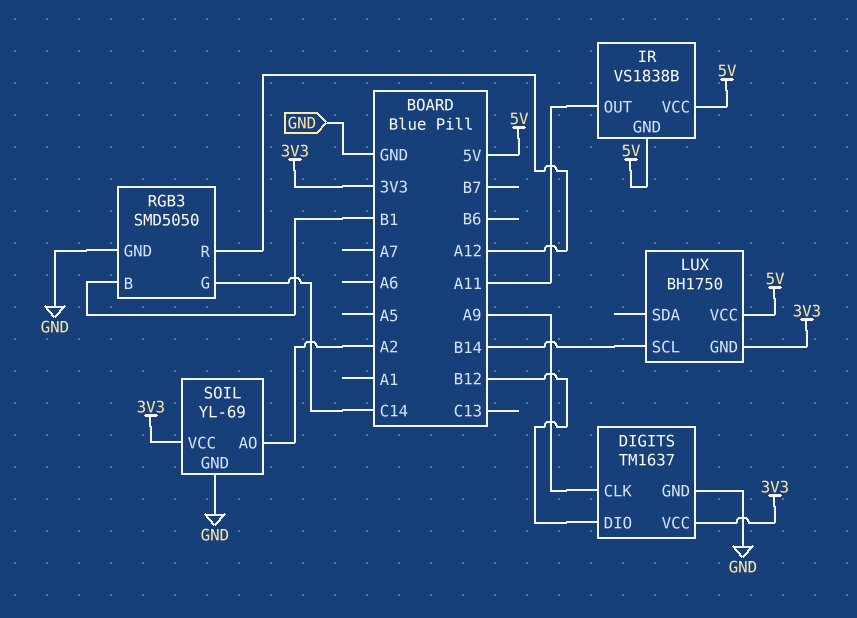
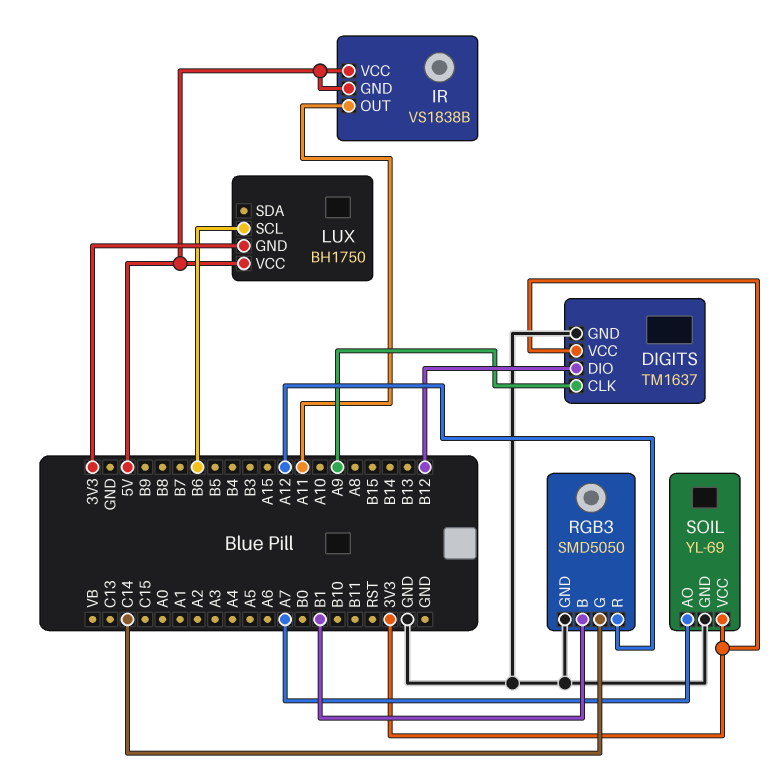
LUX pin SCL: B14 -> B6
SOIL pin AO: A2 -> A7

